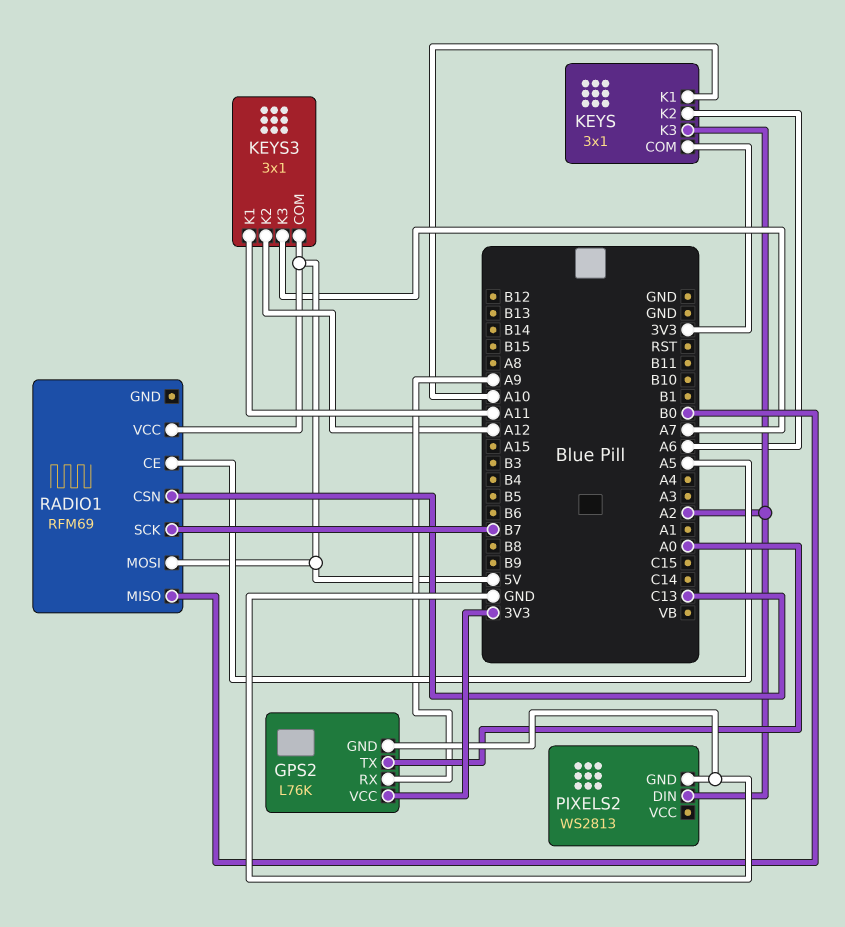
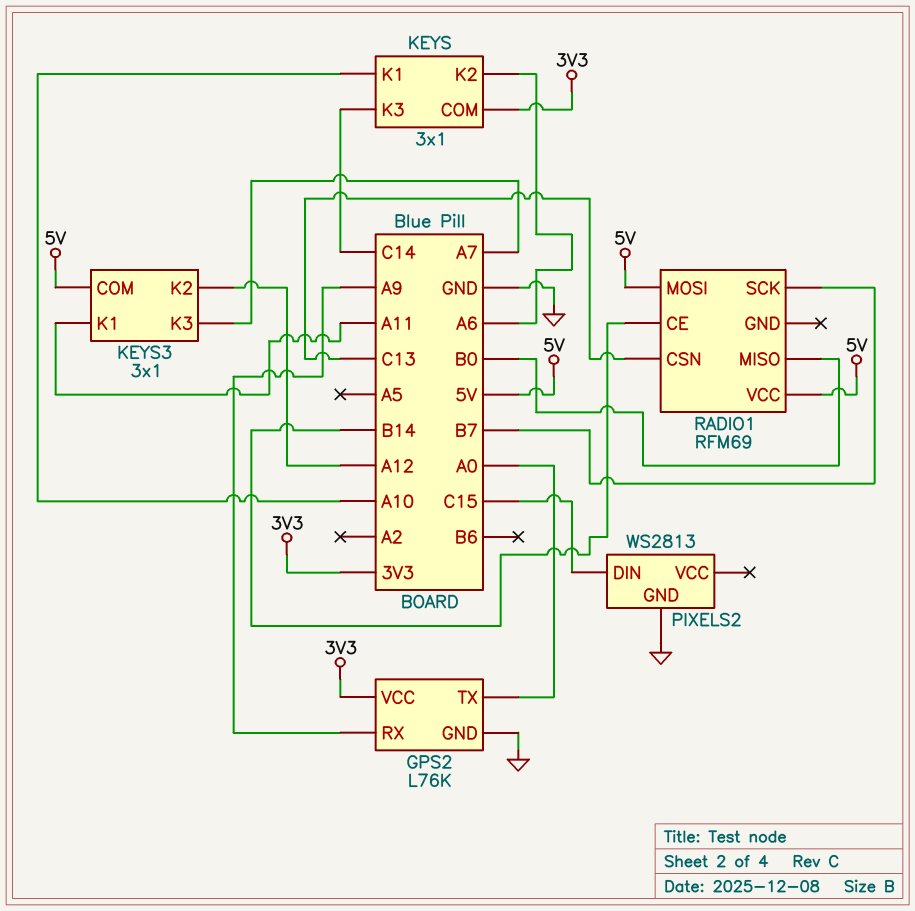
KEYS pin K3: A2 -> C14
PIXELS2 pin DIN: A2 -> C15
RADIO1 pin CE: A5 -> B14

